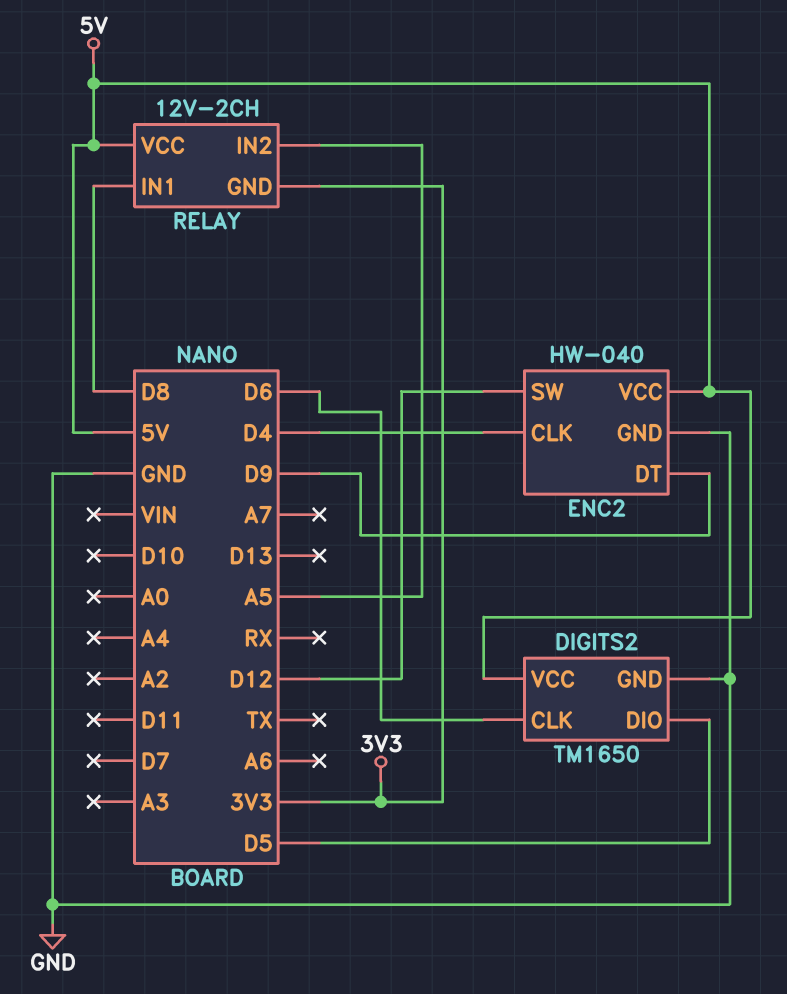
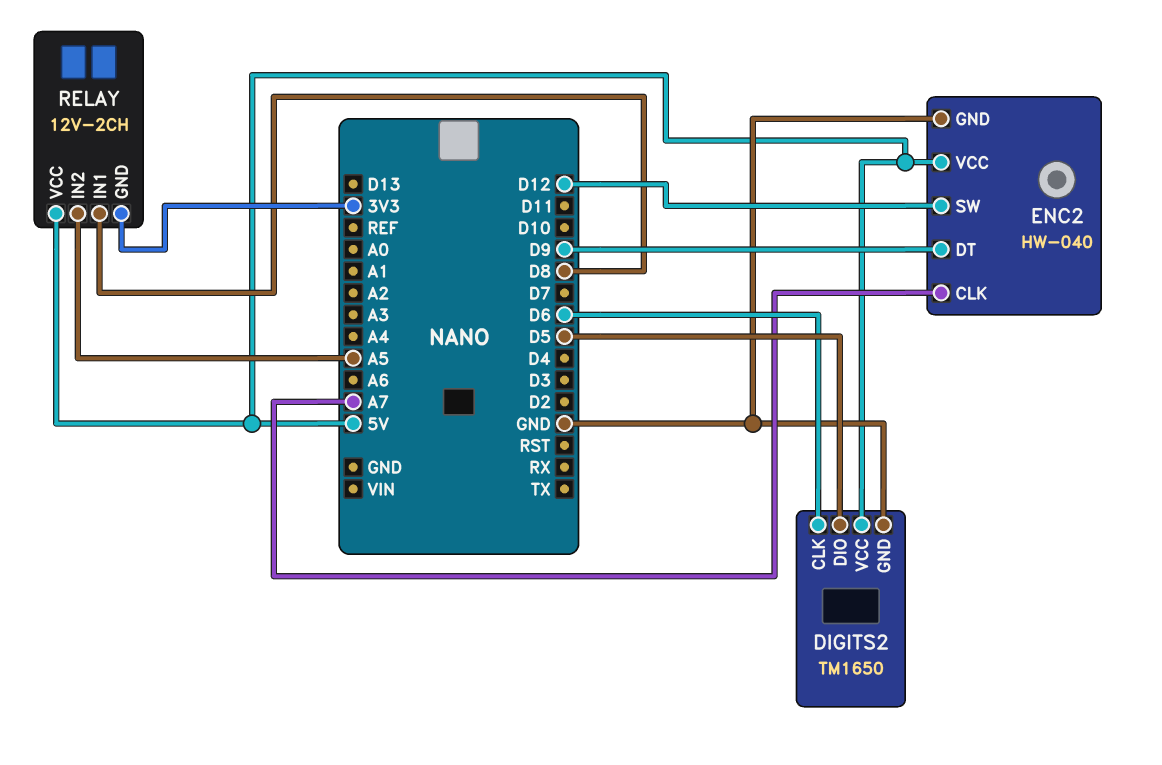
ENC2 pin CLK: D4 -> A7

